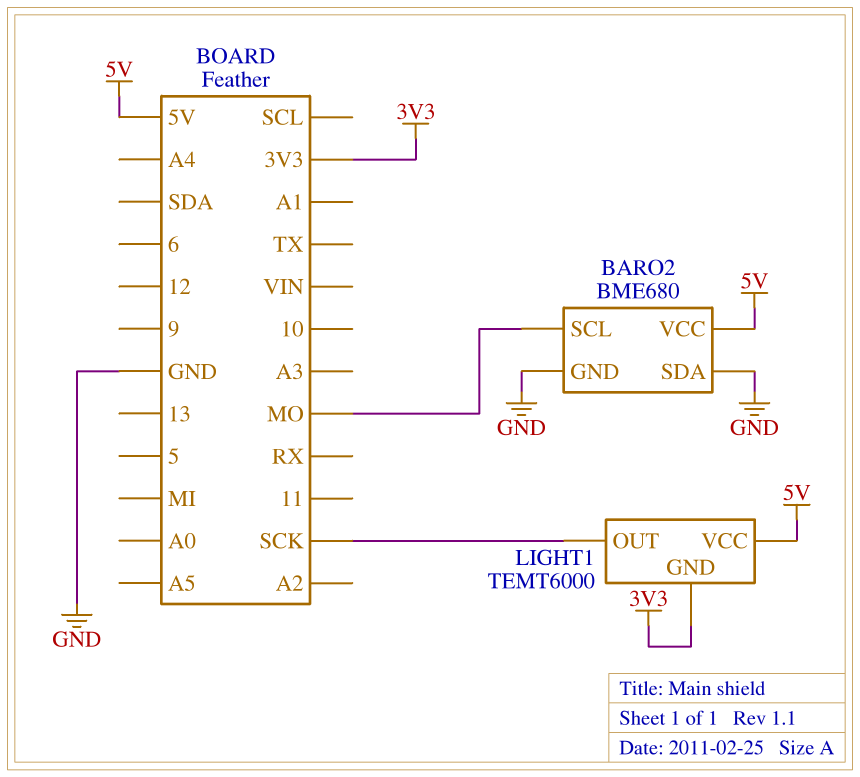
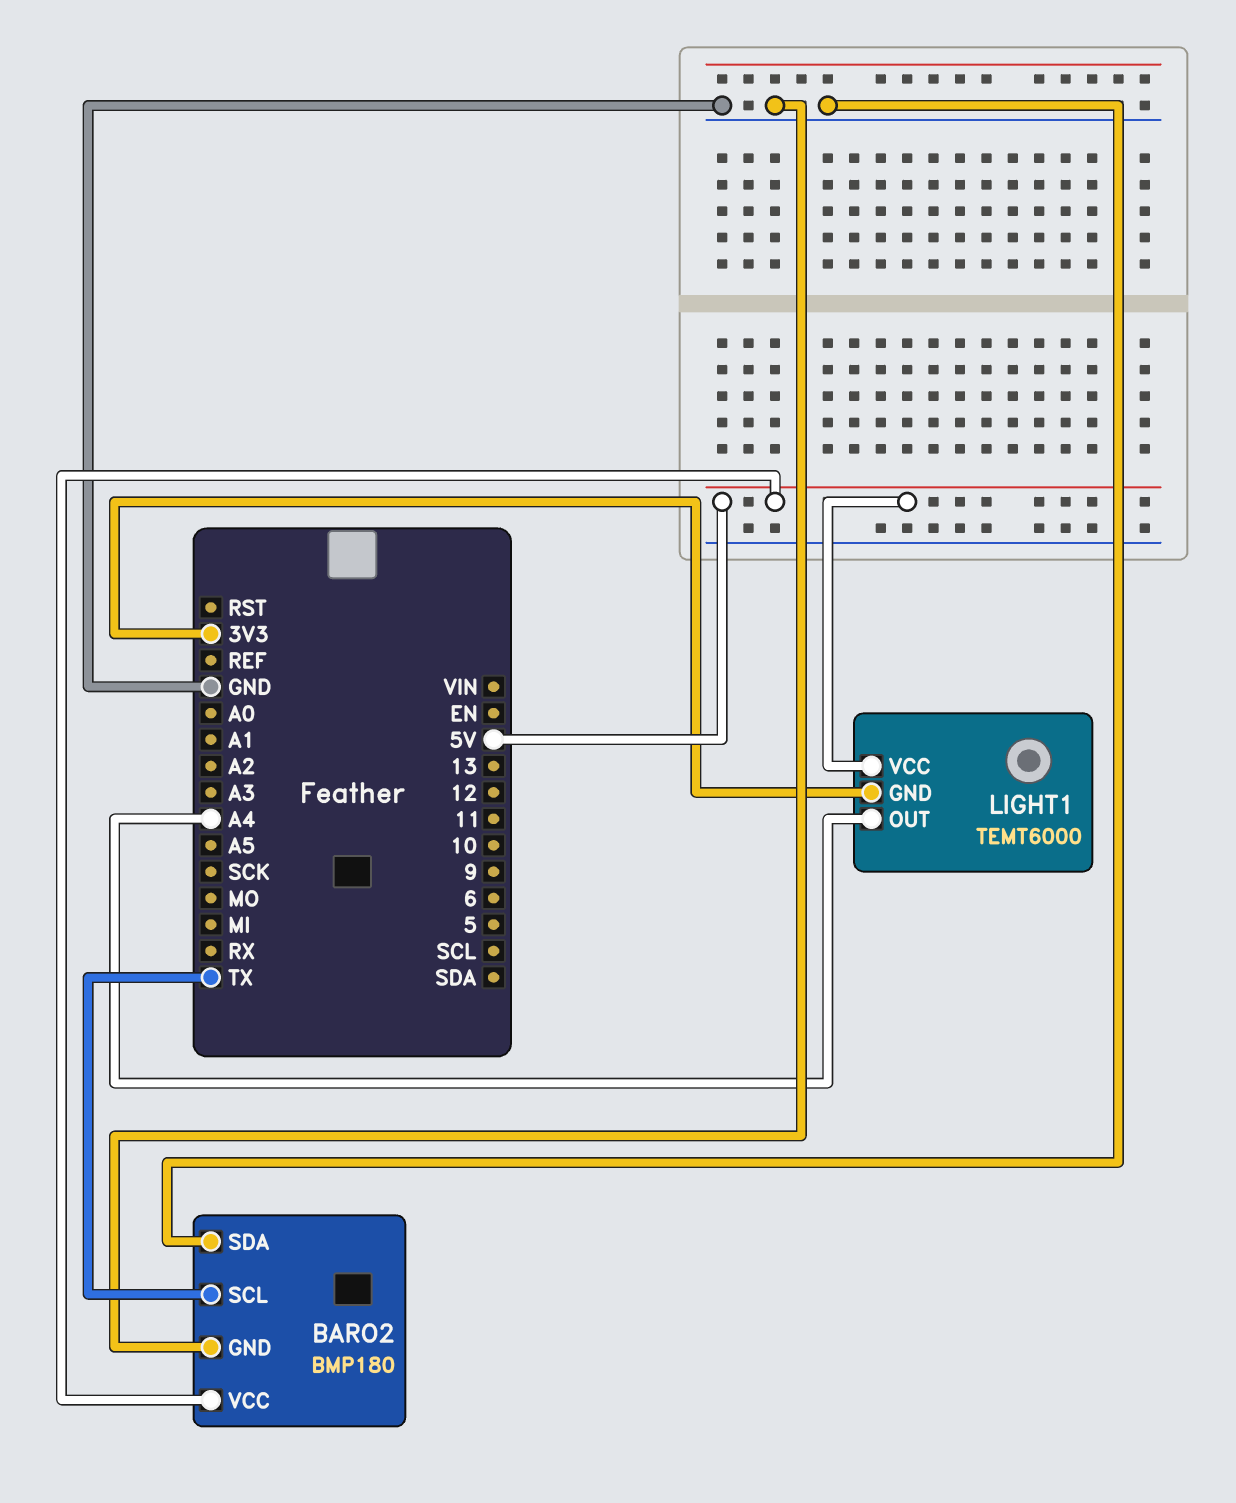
BARO2: BME680 -> BMP180
BARO2 pin SCL: MO -> TX
LIGHT1 pin OUT: SCK -> A4

